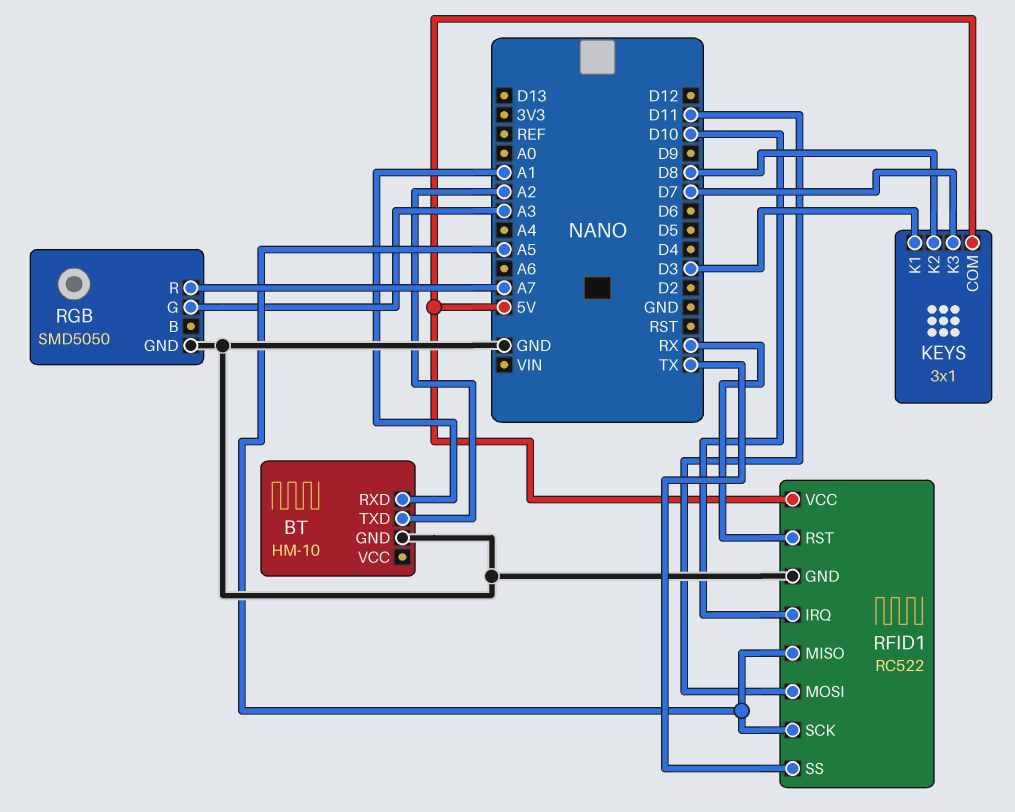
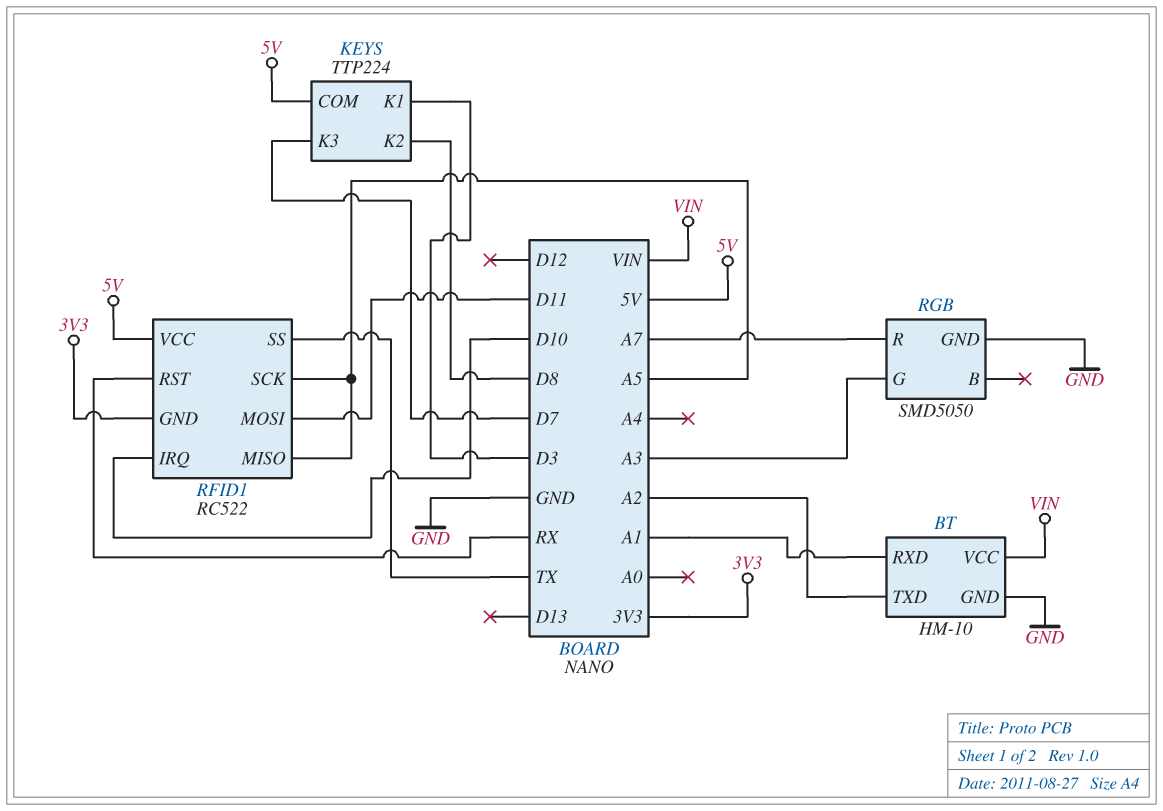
BT pin VCC: none -> VIN
KEYS: 3x1 -> TTP224
RFID1 pin GND: GND -> 3V3

